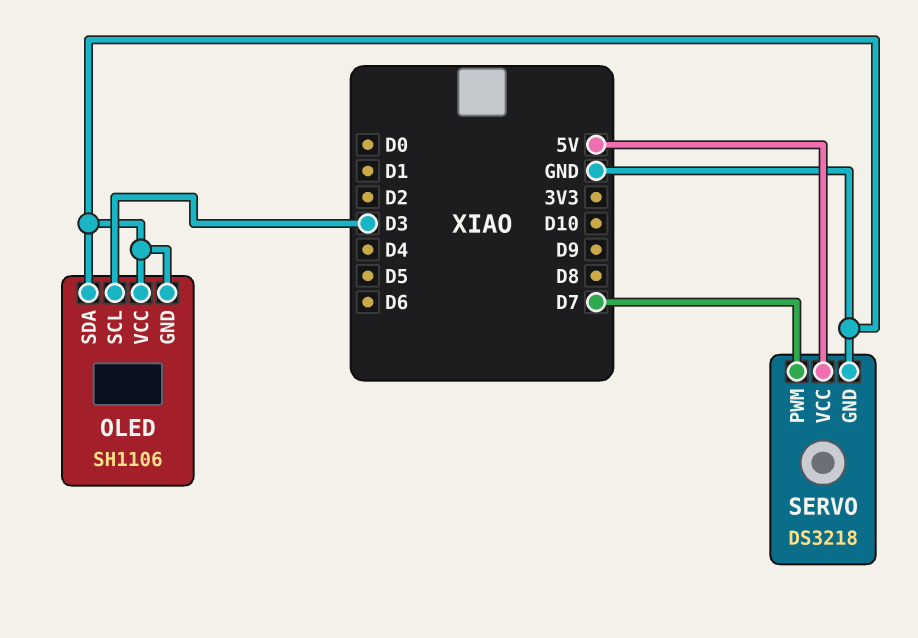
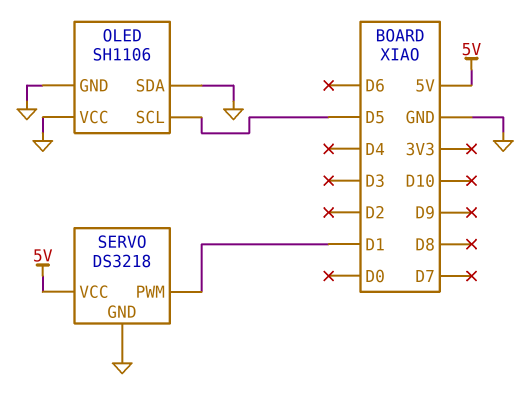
OLED pin SCL: D3 -> D5
SERVO pin PWM: D7 -> D1

